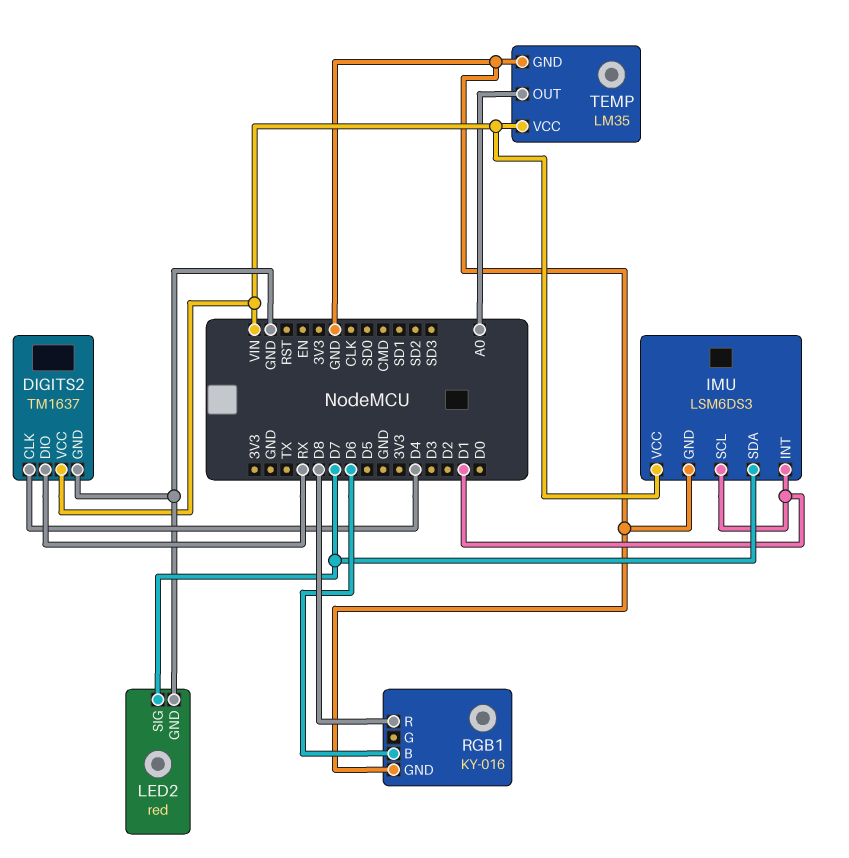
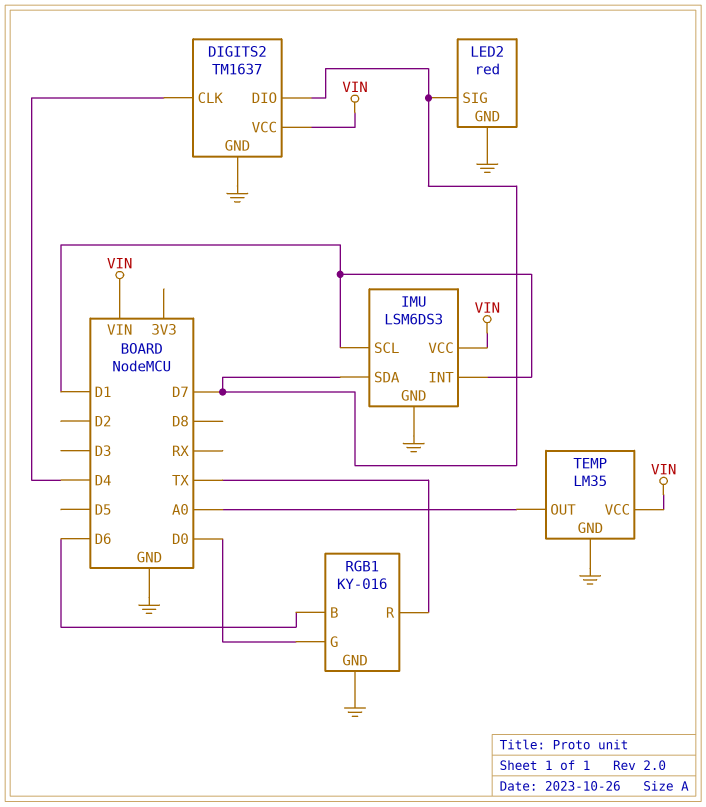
DIGITS2 pin DIO: RX -> D7
RGB1 pin G: none -> D0
RGB1 pin R: D8 -> TX

